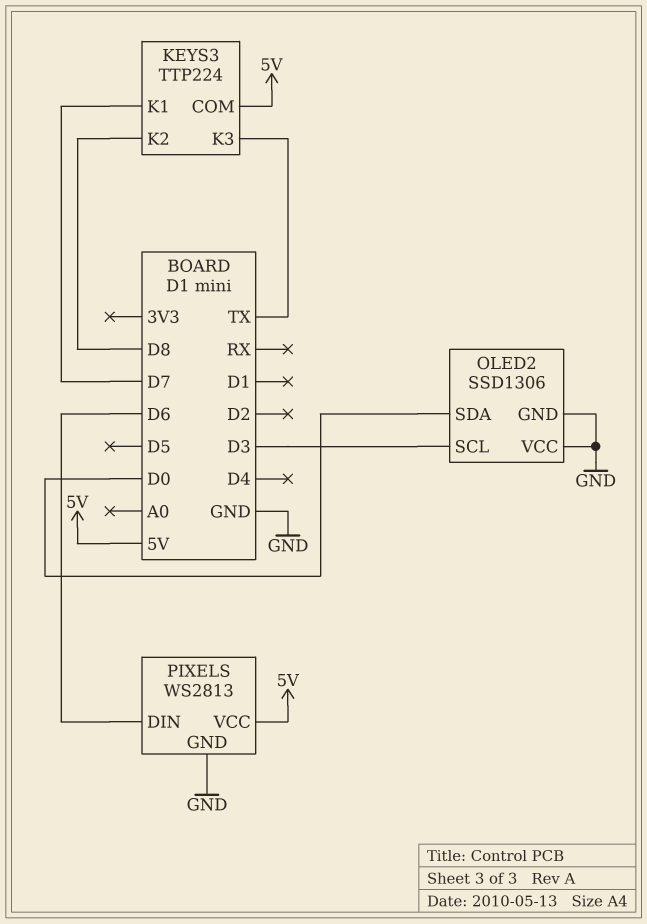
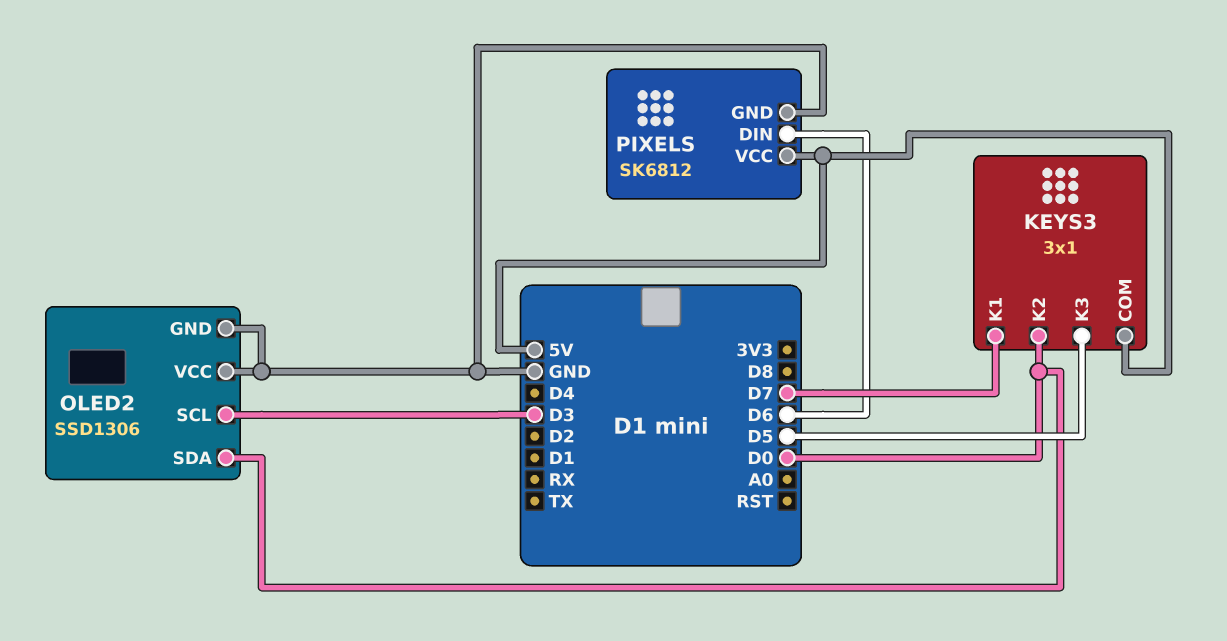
KEYS3: TTP224 -> 3x1
KEYS3 pin K2: D8 -> D0
KEYS3 pin K3: TX -> D5
PIXELS: WS2813 -> SK6812

